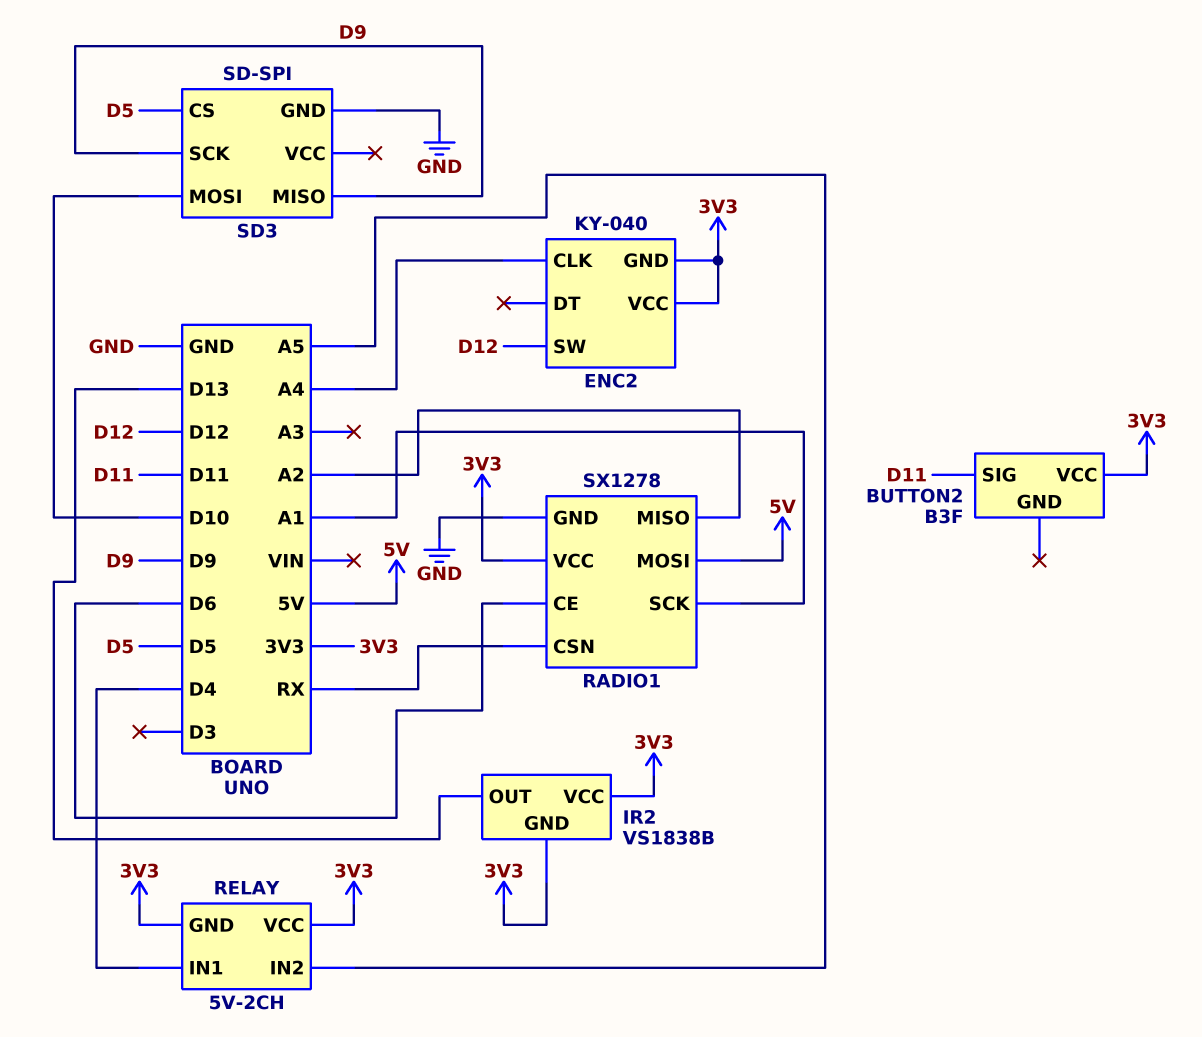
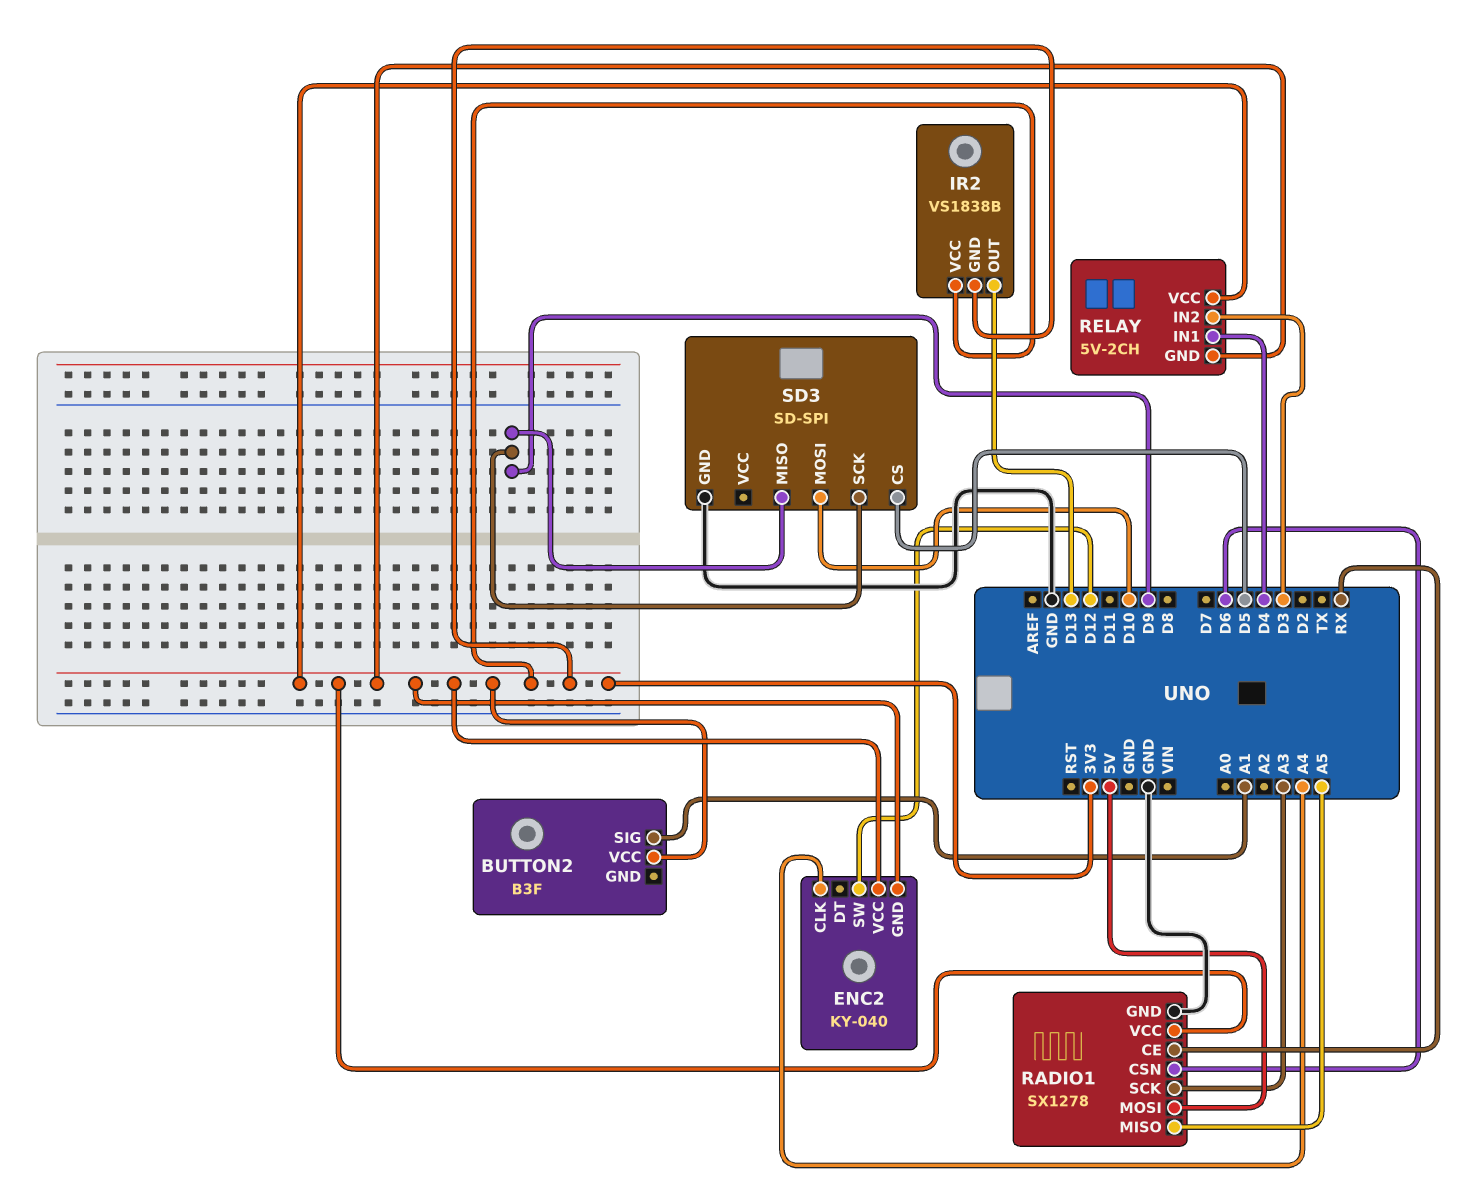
BUTTON2 pin SIG: D11 -> A1
RADIO1 pin CE: D6 -> RX
RADIO1 pin CSN: RX -> D6
RADIO1 pin MISO: A2 -> A5
RADIO1 pin SCK: A1 -> A3
RELAY pin IN2: A5 -> D3

